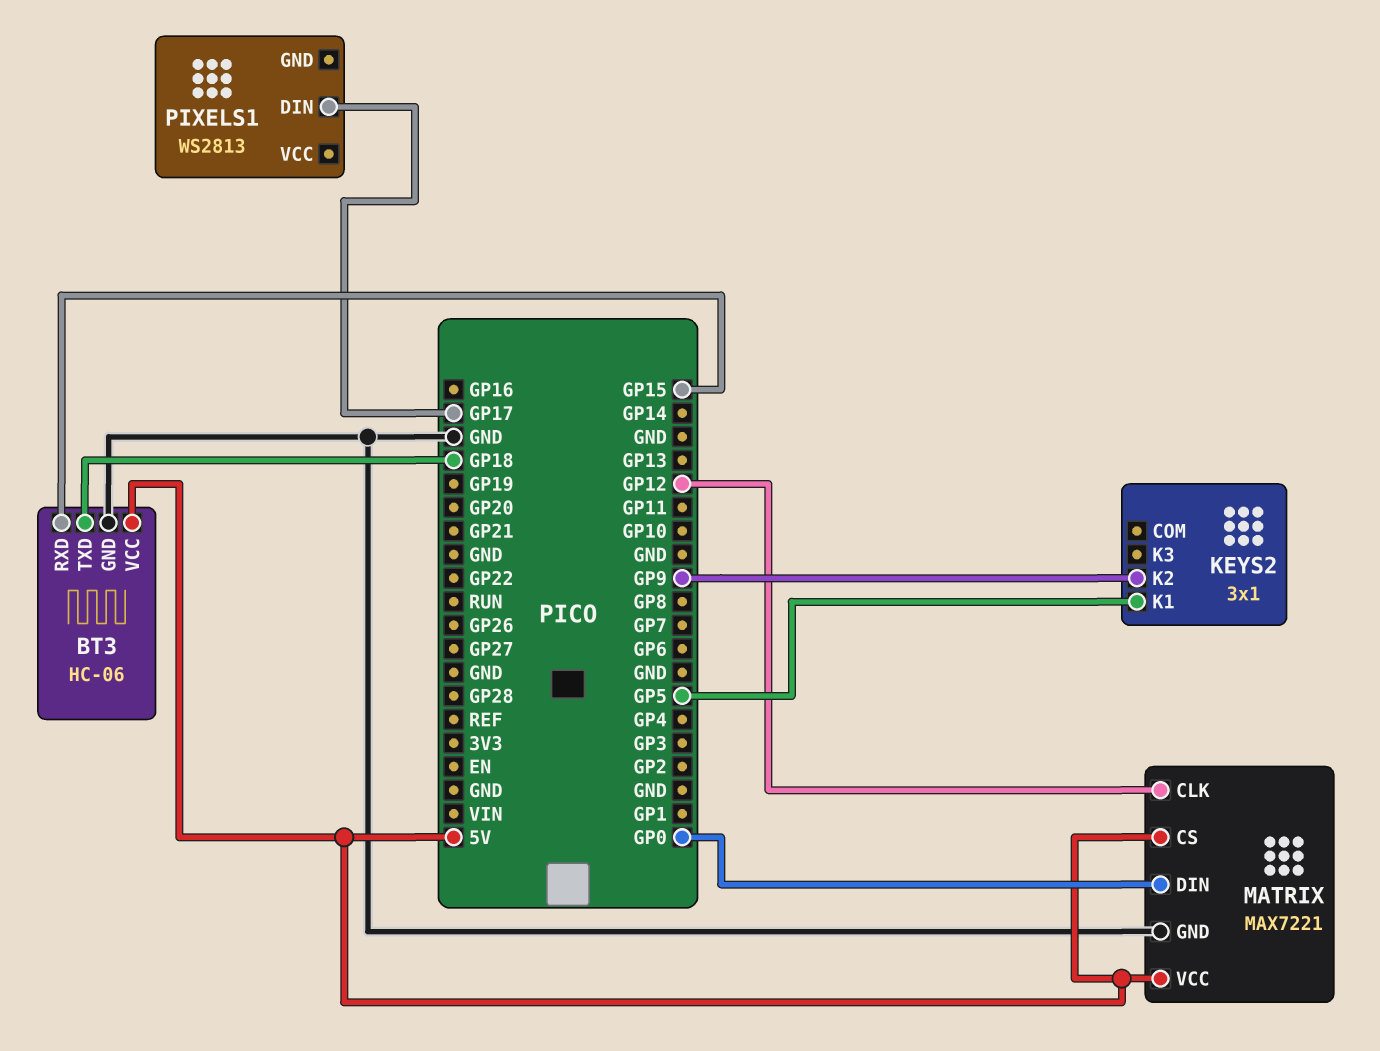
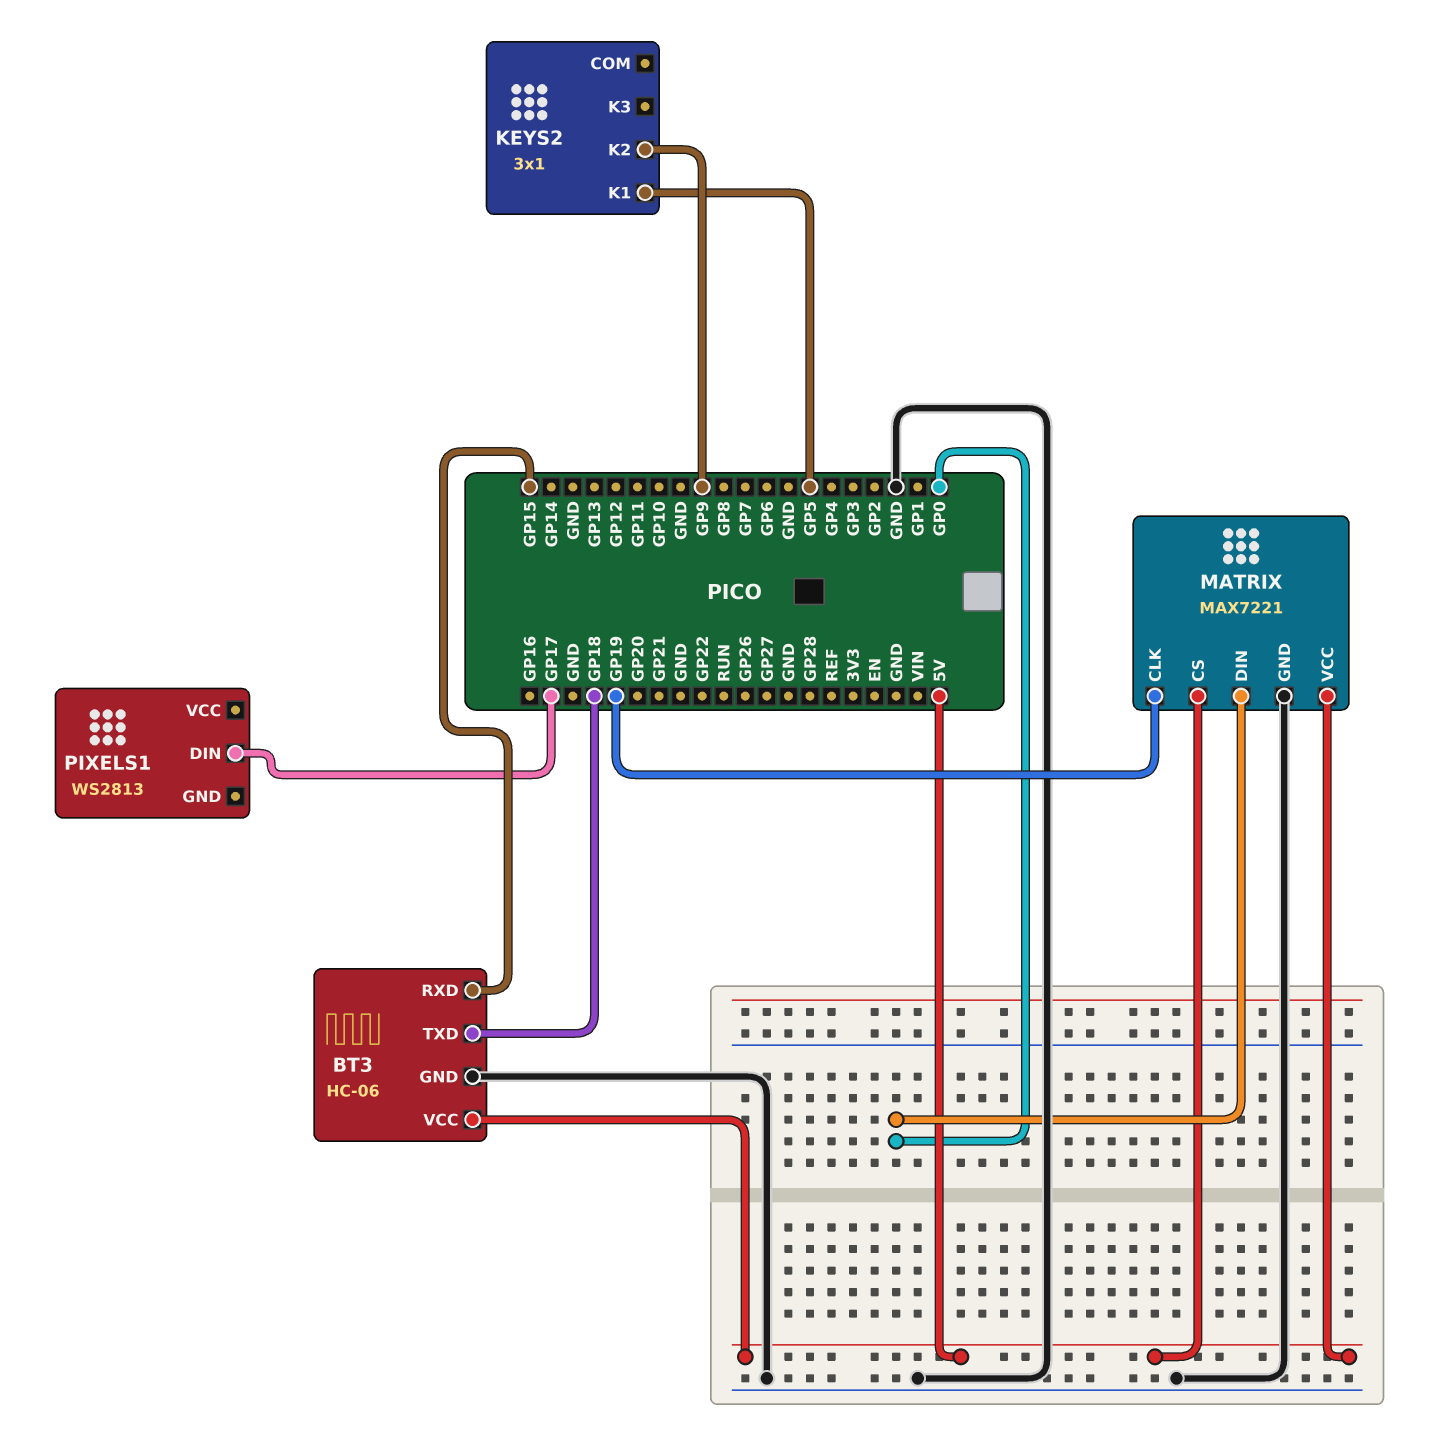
MATRIX pin CLK: GP12 -> GP19

